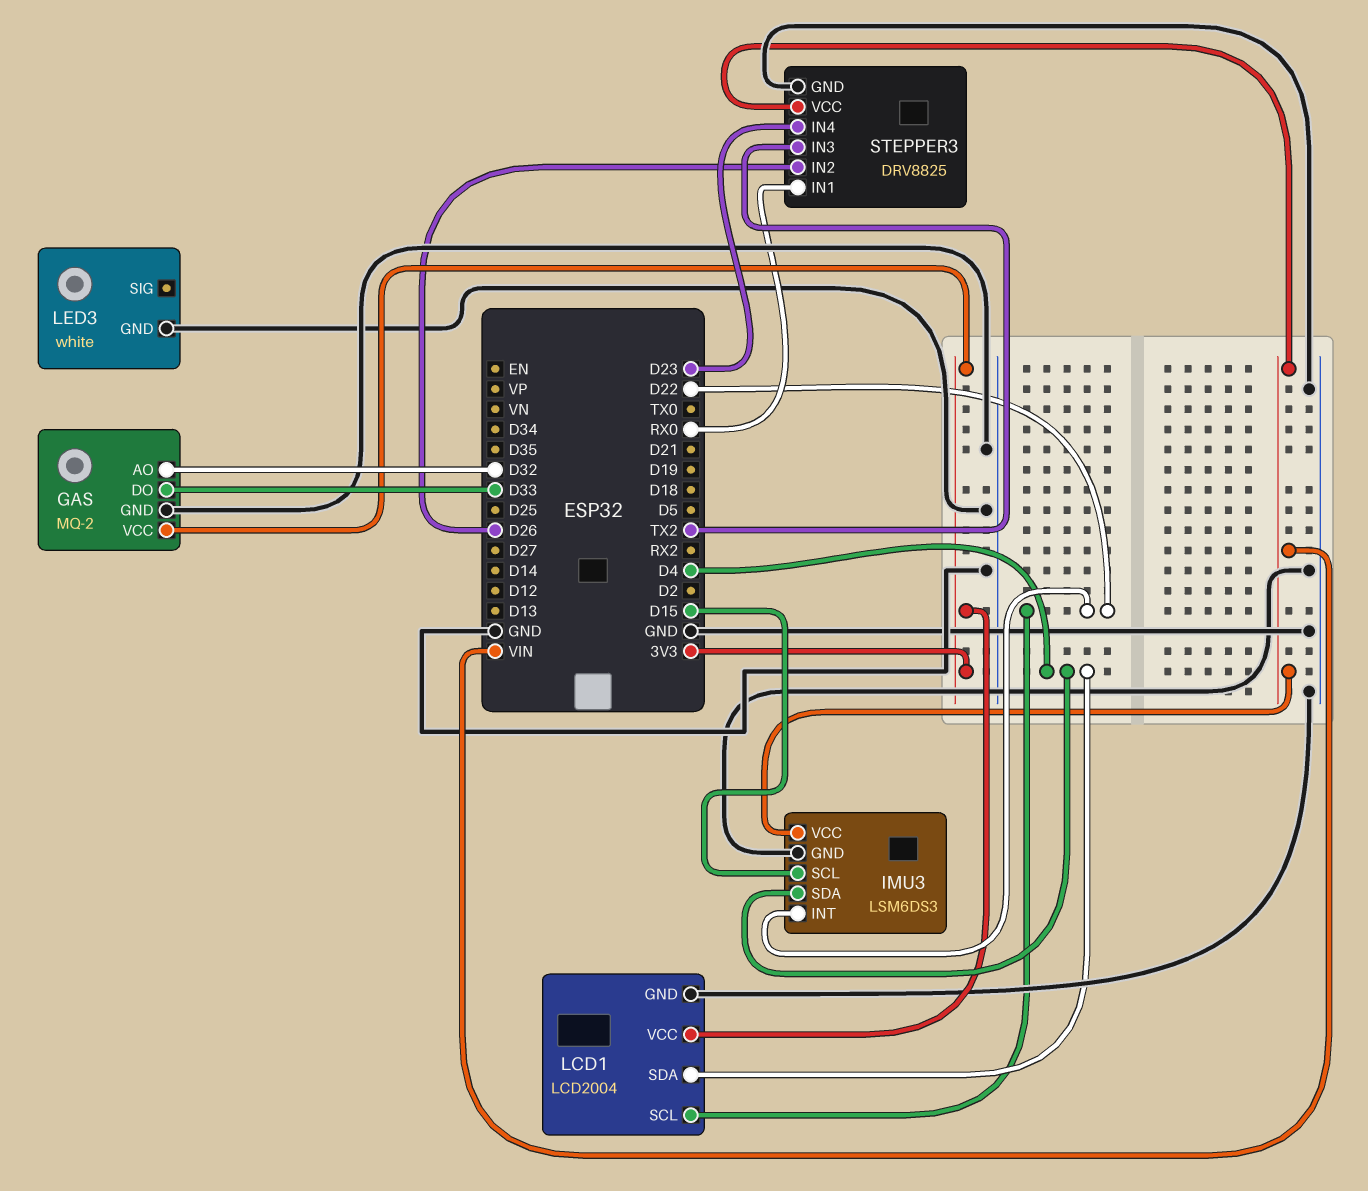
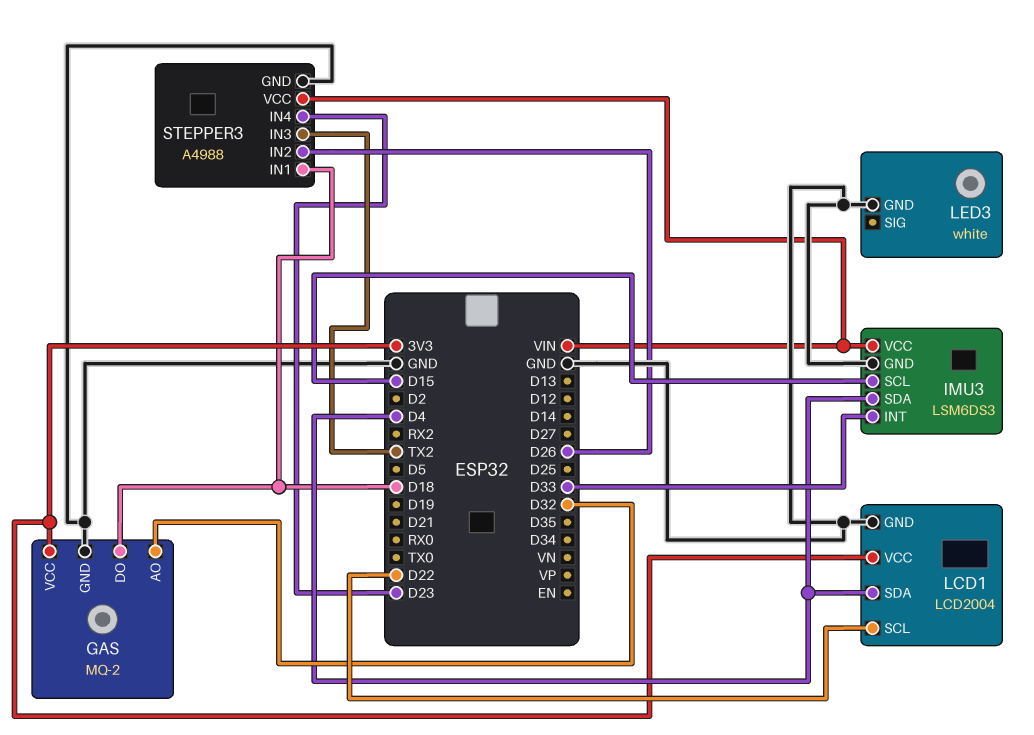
GAS pin DO: D33 -> D18
IMU3 pin INT: D22 -> D33
STEPPER3: DRV8825 -> A4988
STEPPER3 pin IN1: RX0 -> D18

